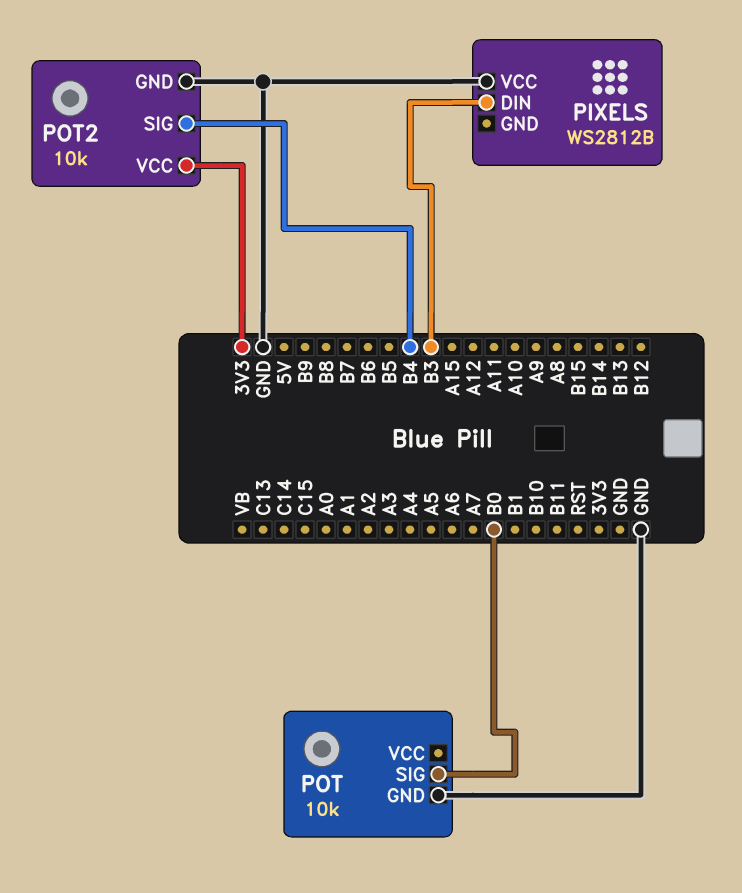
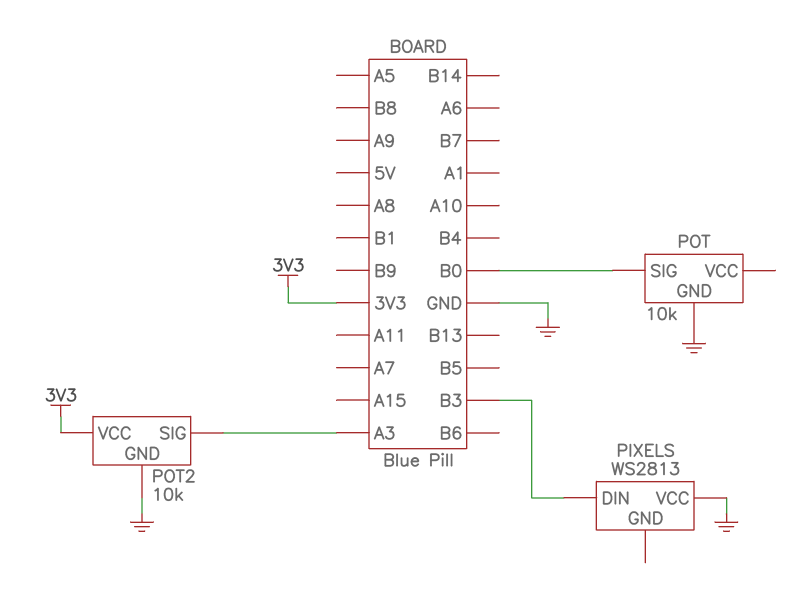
PIXELS: WS2812B -> WS2813
POT2 pin SIG: B4 -> A3

